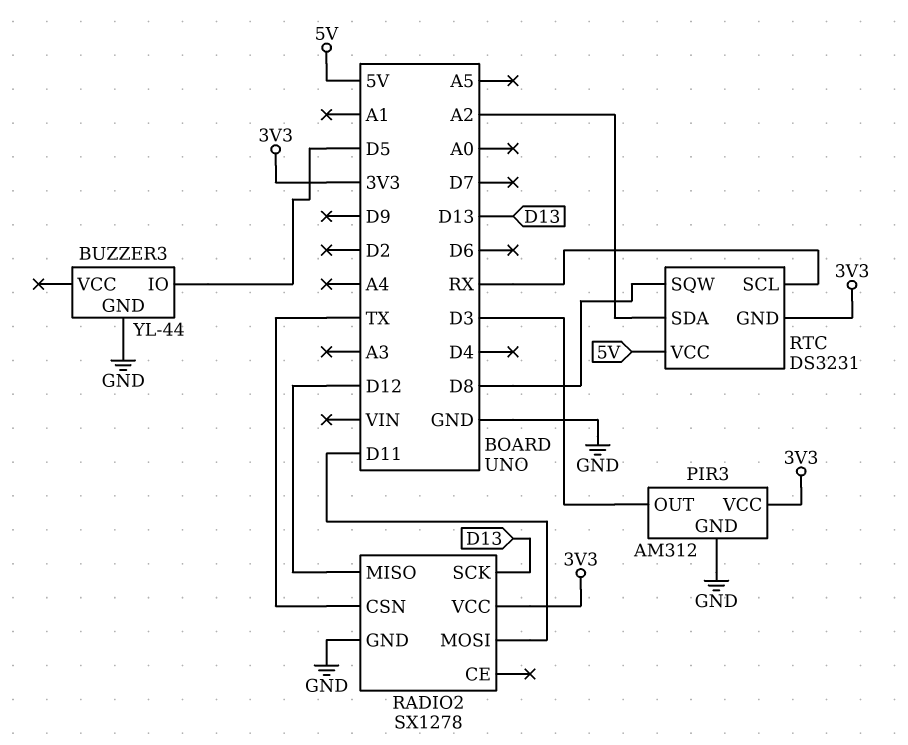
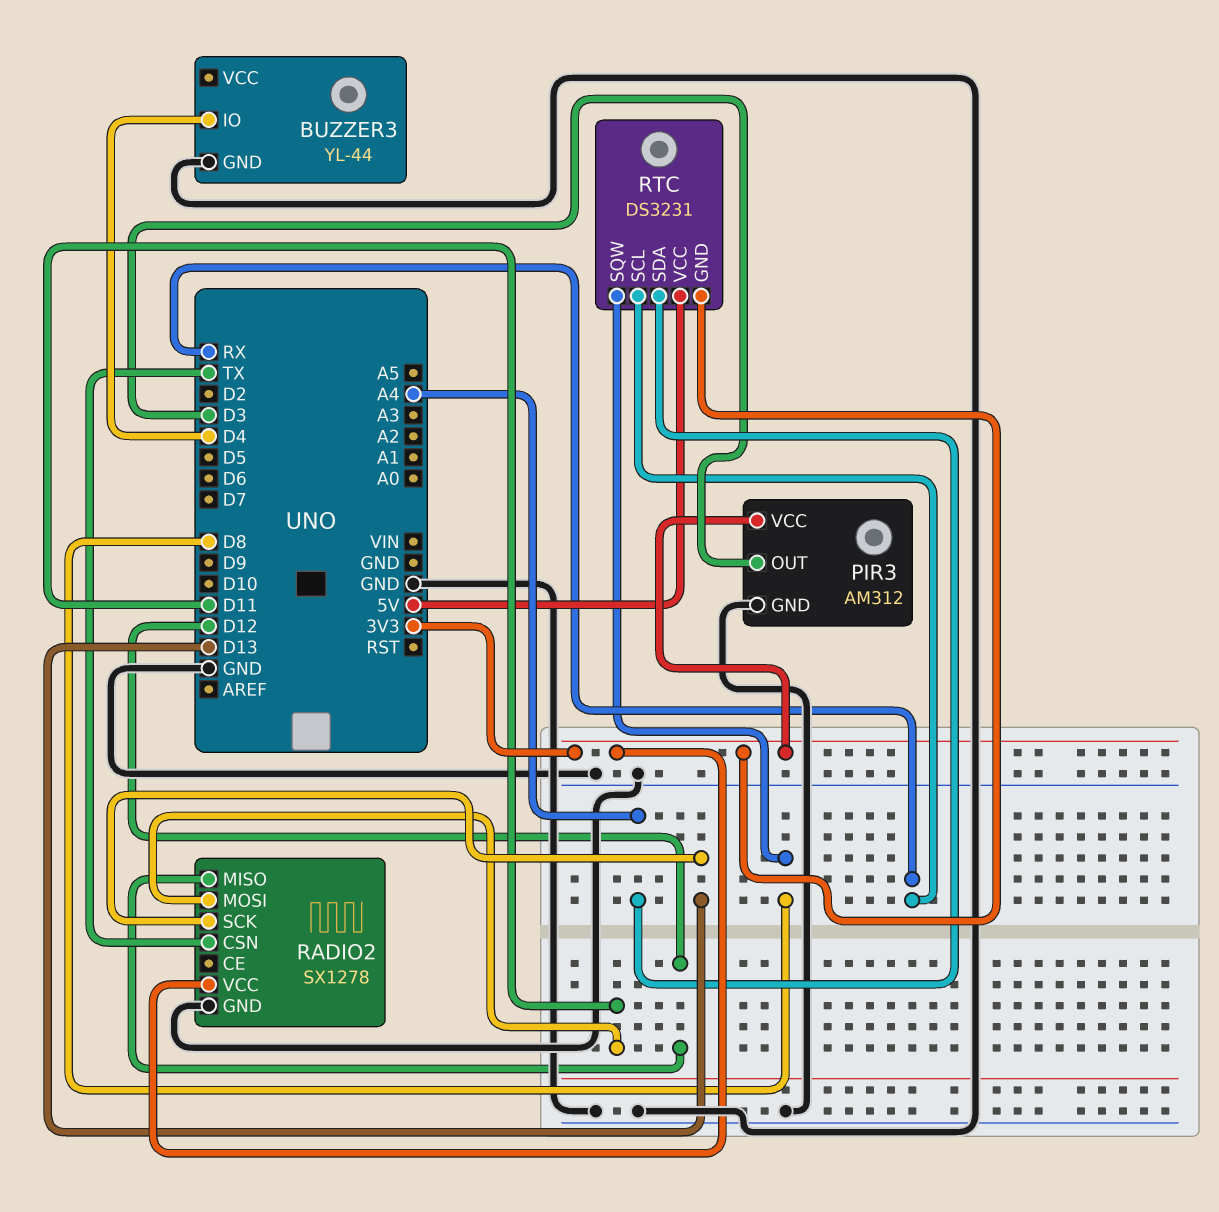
BUZZER3 pin IO: D5 -> D4
RTC pin SDA: A2 -> A4

